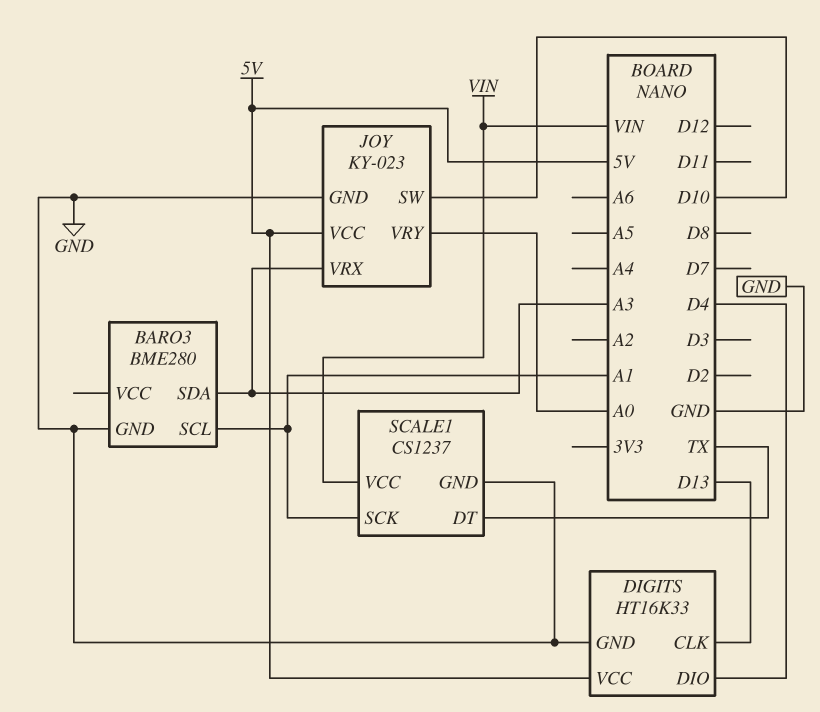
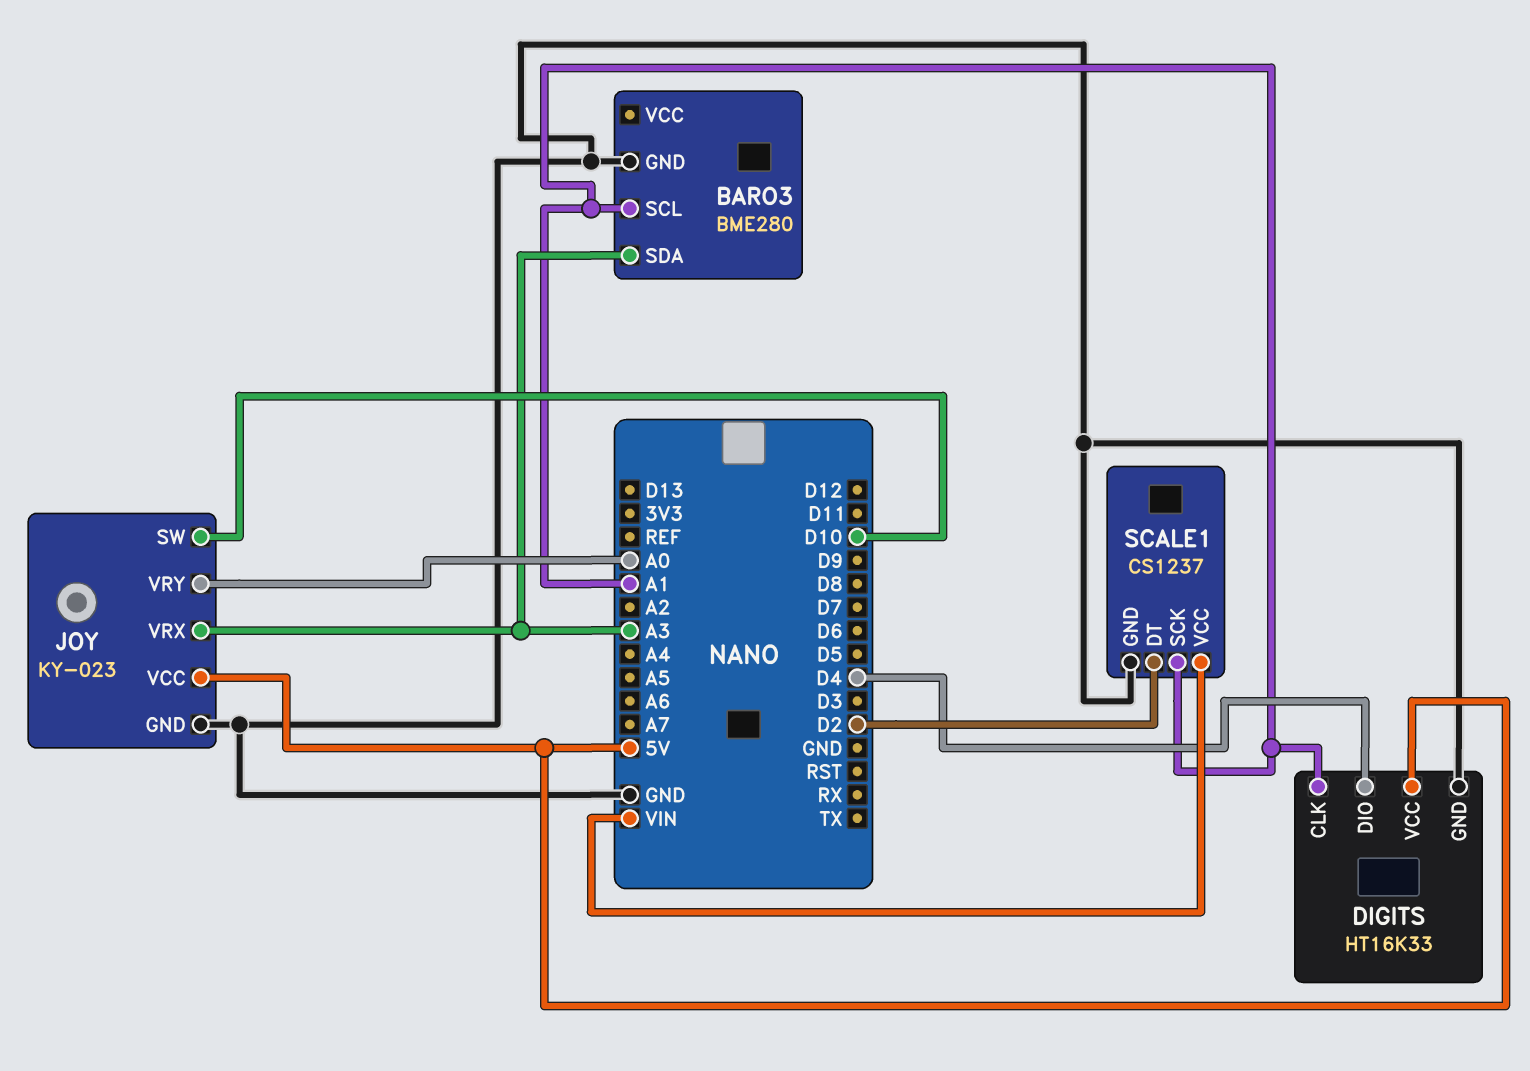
DIGITS pin CLK: D13 -> A1
SCALE1 pin DT: TX -> D2

